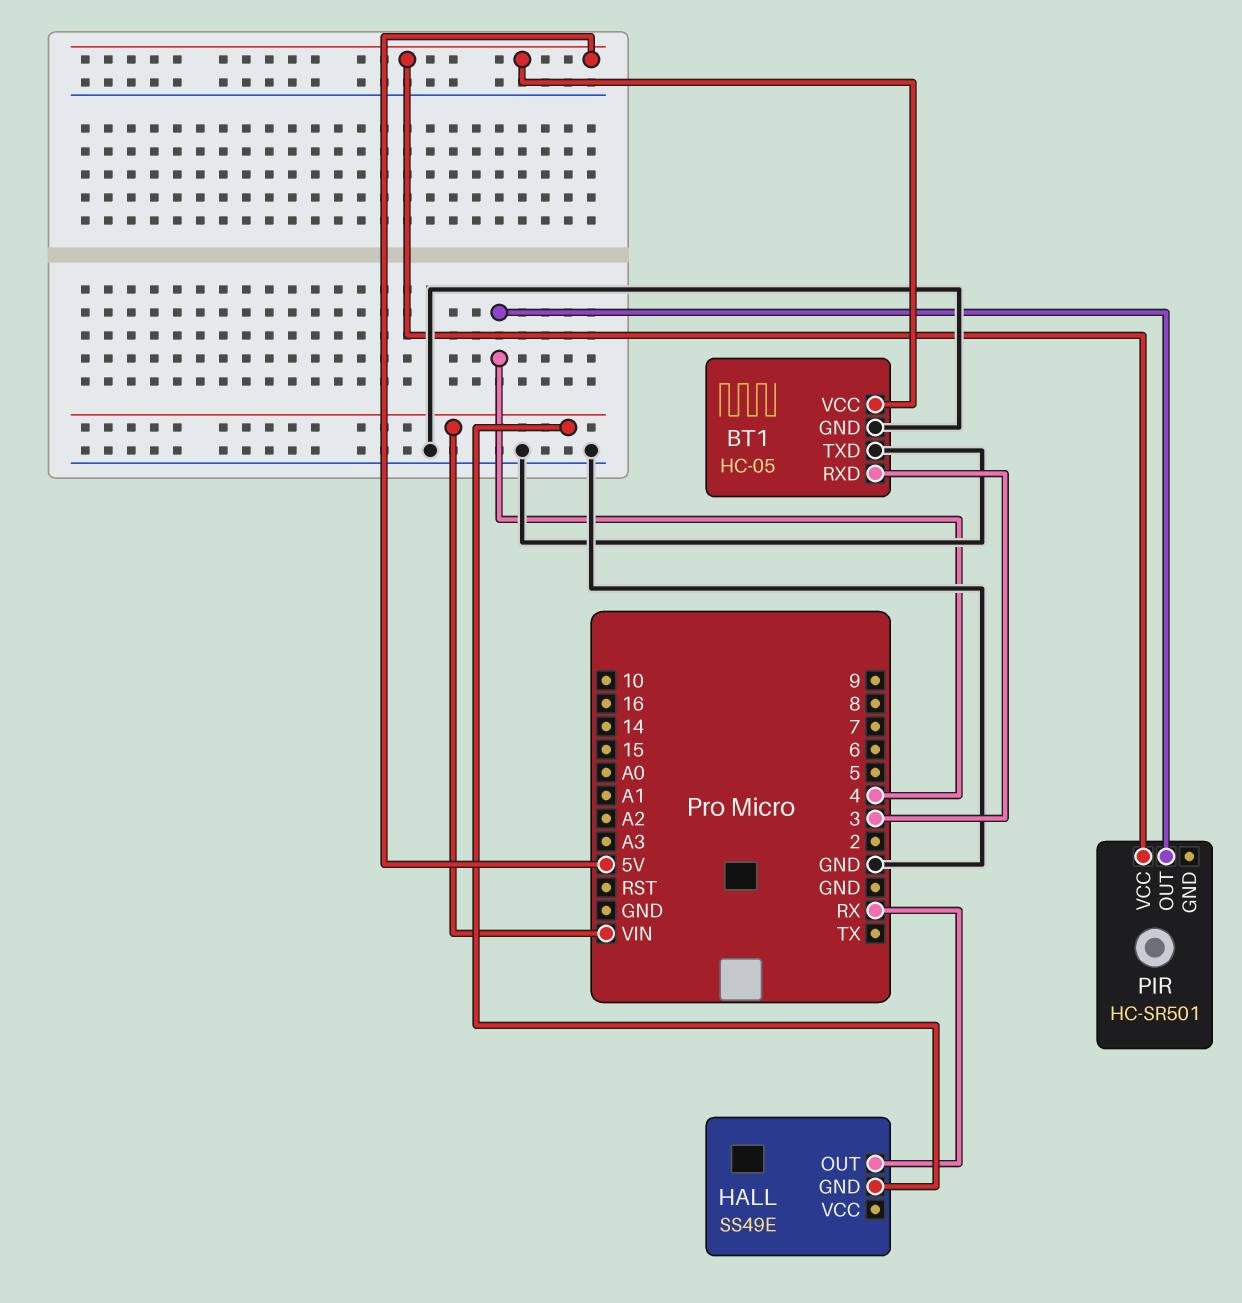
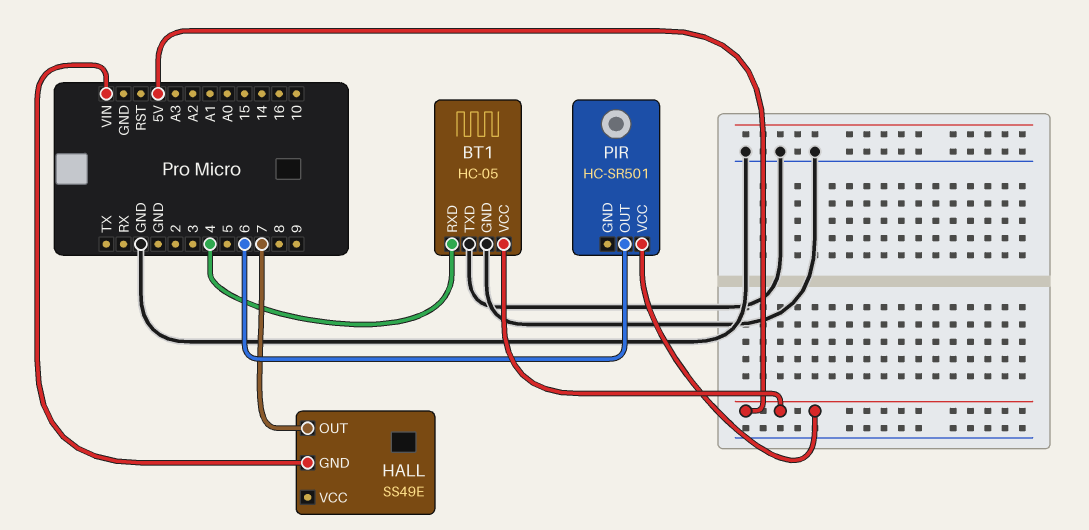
BT1 pin RXD: 3 -> 4
HALL pin OUT: RX -> 7
PIR pin OUT: 4 -> 6

